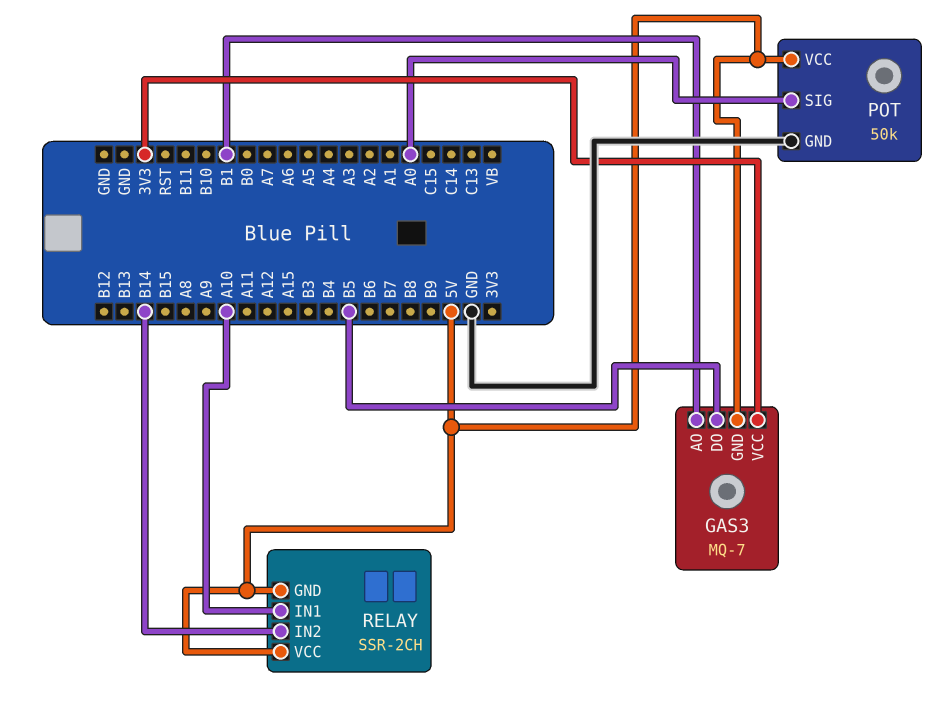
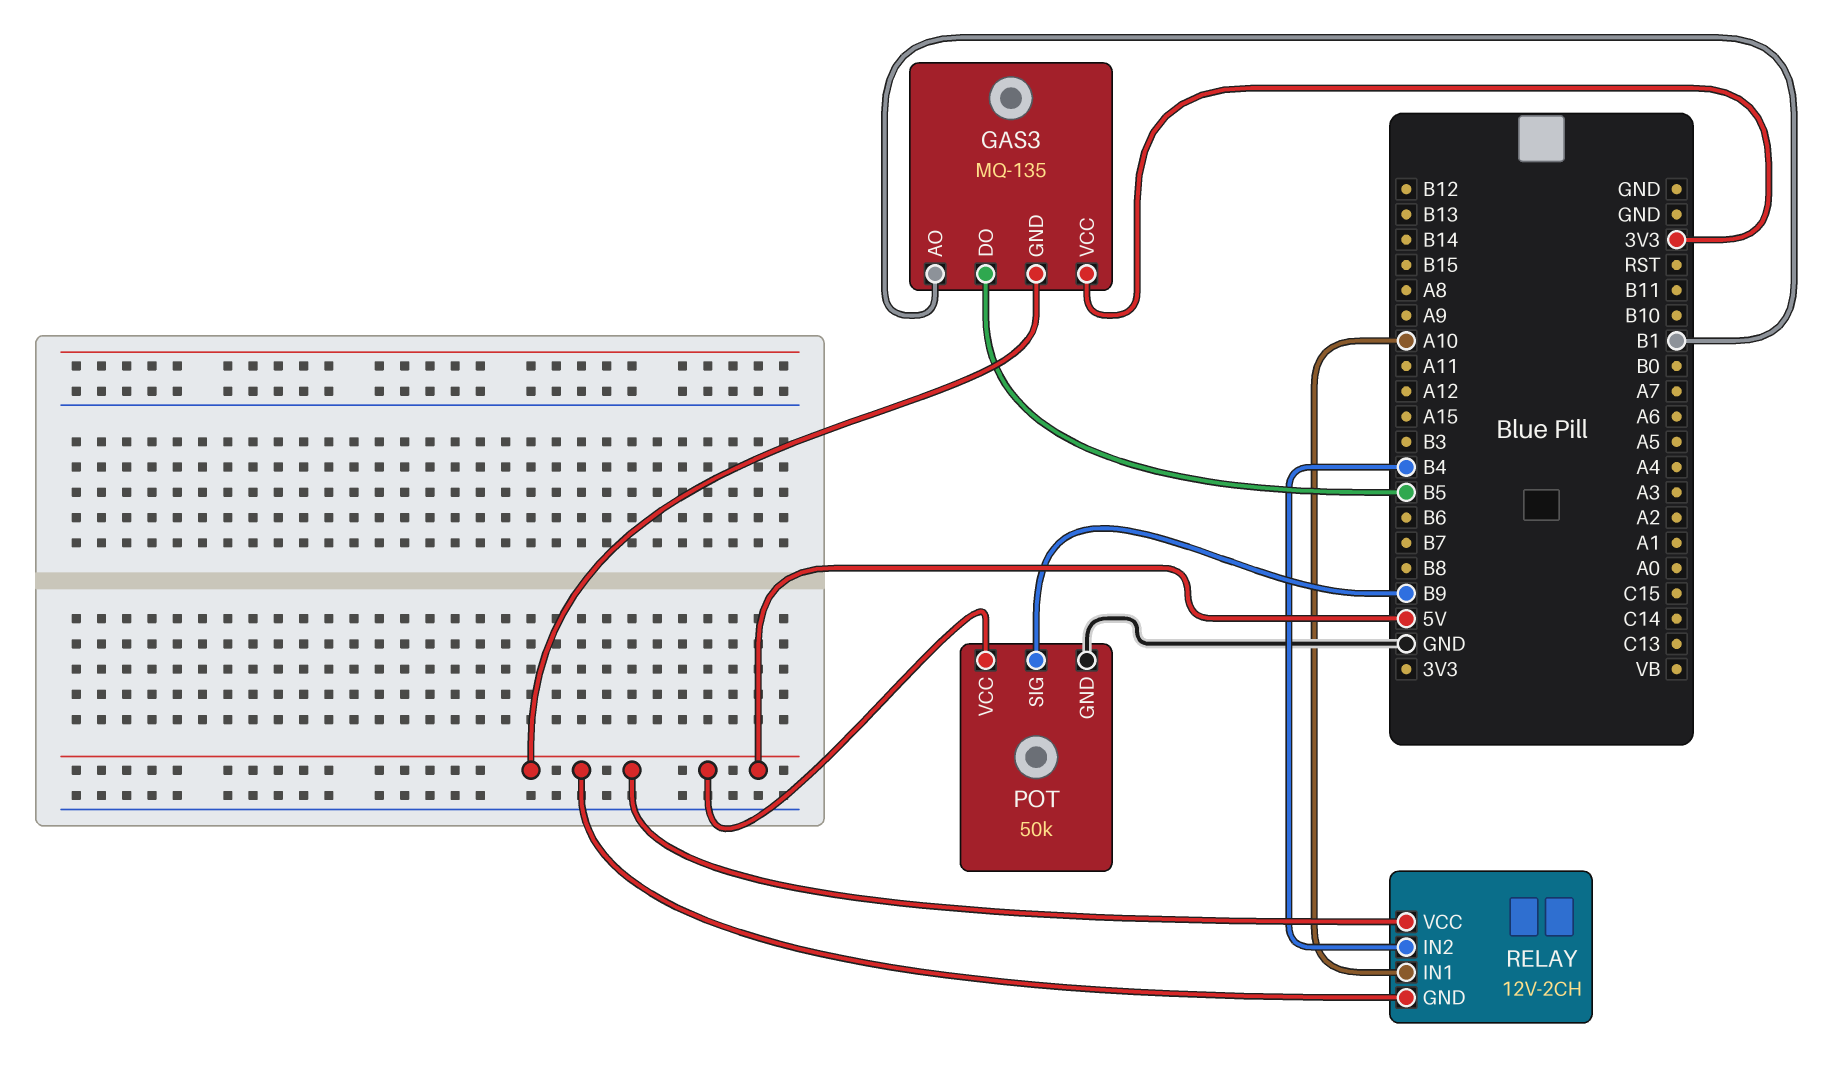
GAS3: MQ-7 -> MQ-135
POT pin SIG: A0 -> B9
RELAY: SSR-2CH -> 12V-2CH
RELAY pin IN2: B14 -> B4

